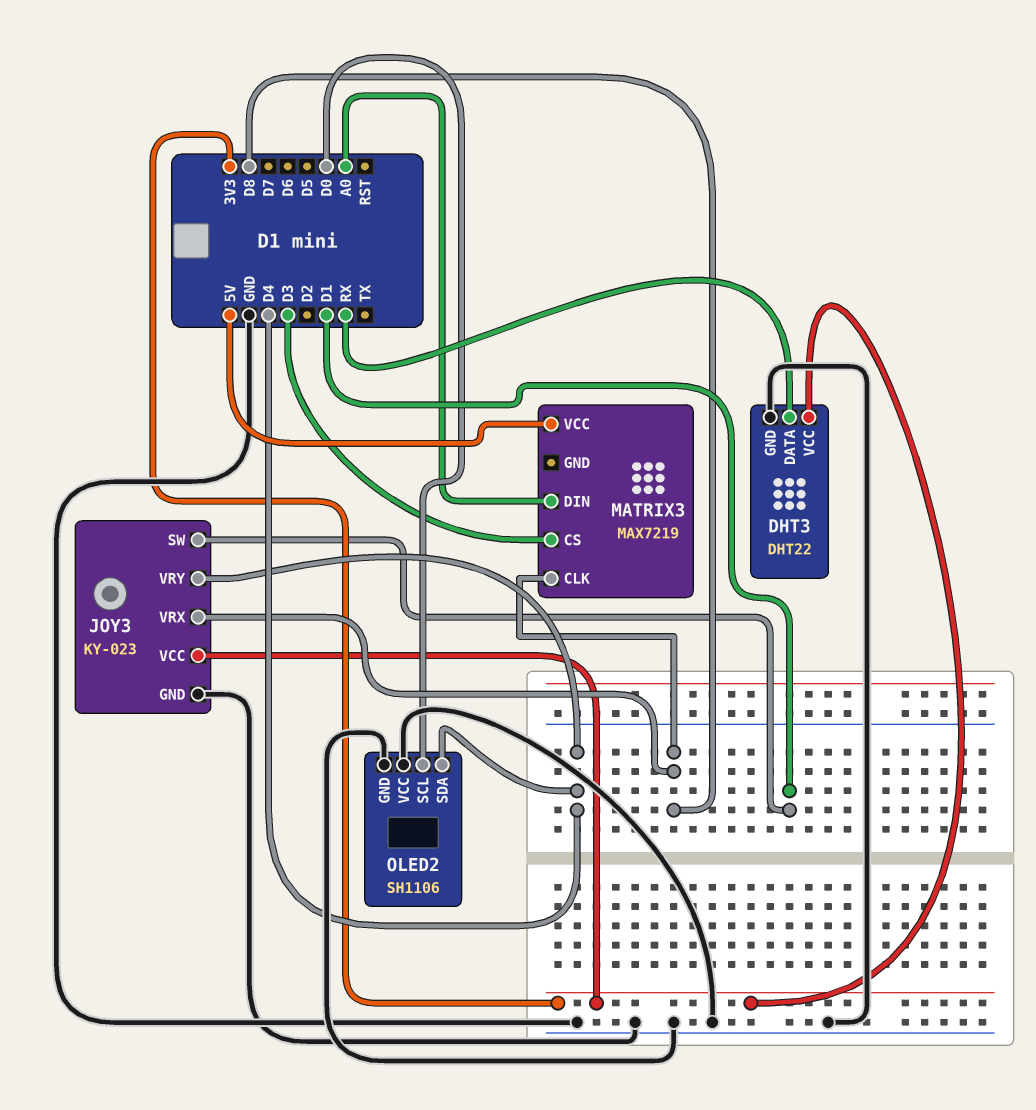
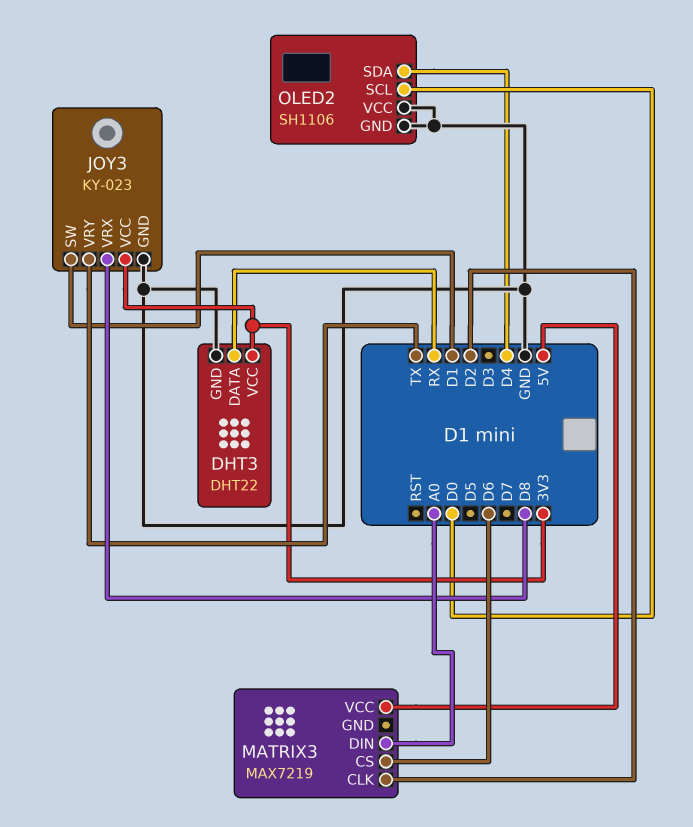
JOY3 pin VRY: D4 -> TX
MATRIX3 pin CLK: D8 -> D2
MATRIX3 pin CS: D3 -> D6

